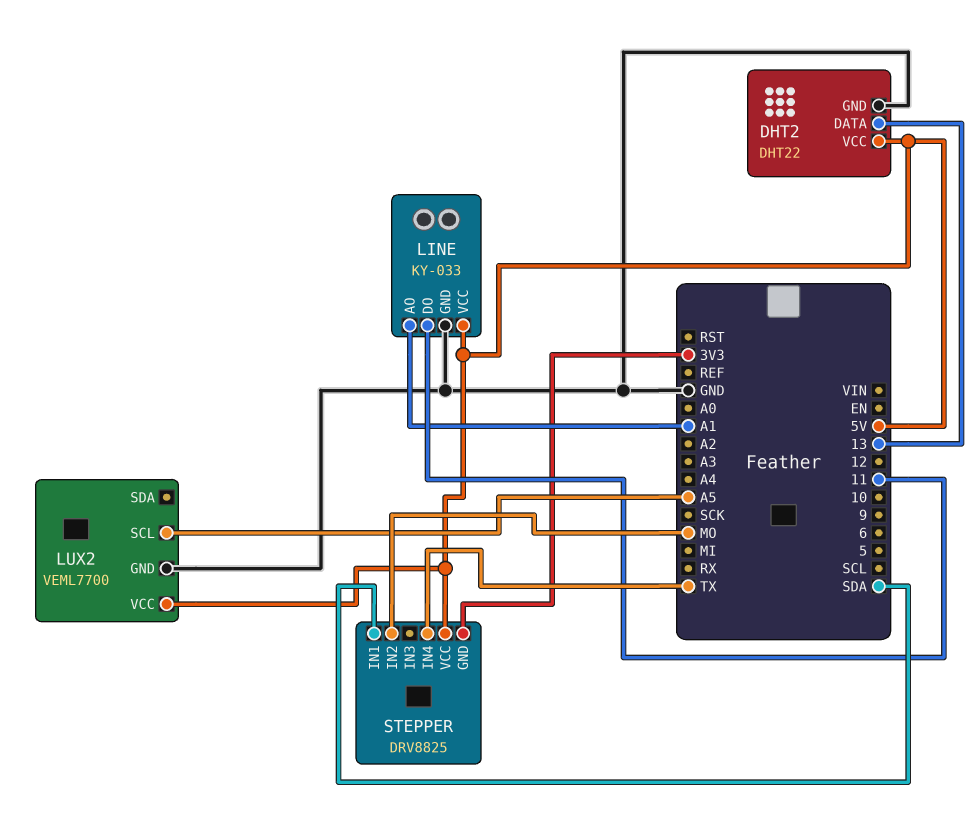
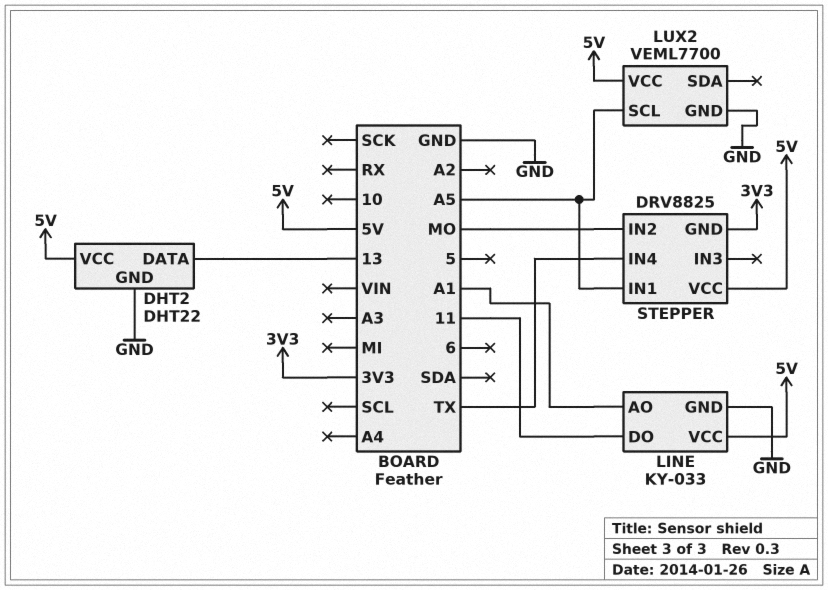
STEPPER pin IN1: SDA -> A5

